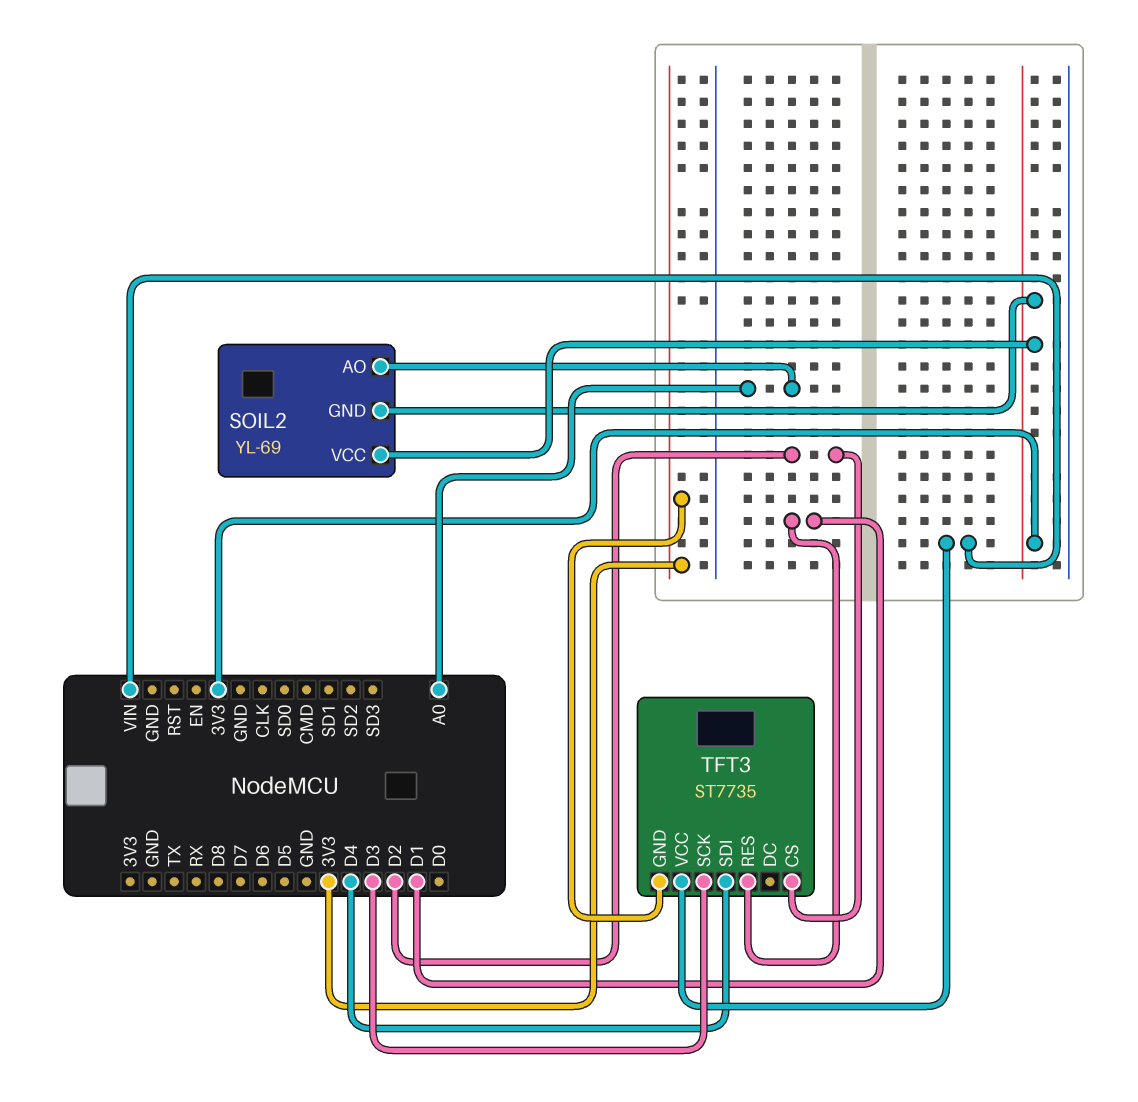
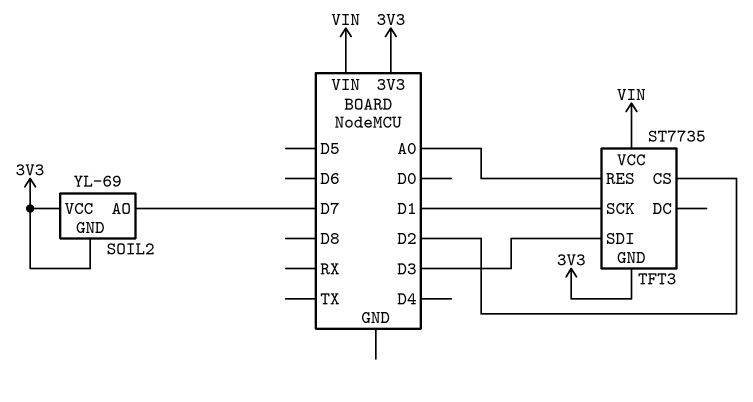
SOIL2 pin AO: A0 -> D7
TFT3 pin RES: D1 -> A0
TFT3 pin SCK: D3 -> D1
TFT3 pin SDI: D4 -> D3

